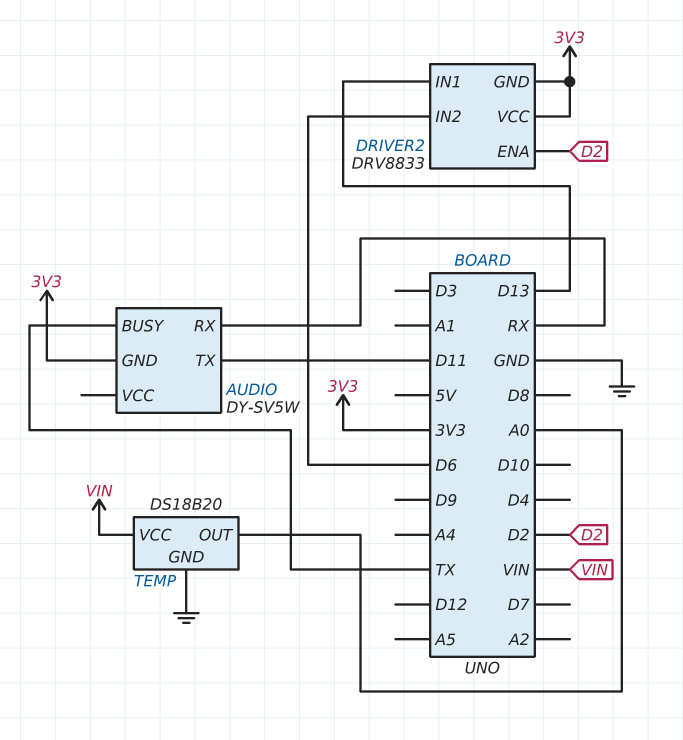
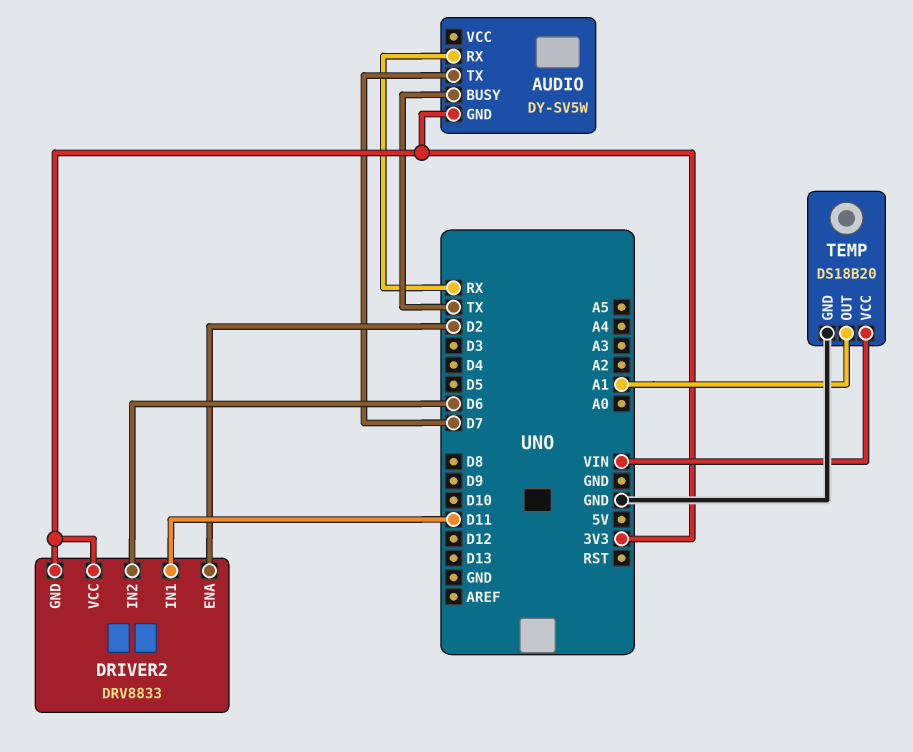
AUDIO pin TX: D11 -> D7
DRIVER2 pin IN1: D13 -> D11
TEMP pin OUT: A0 -> A1

